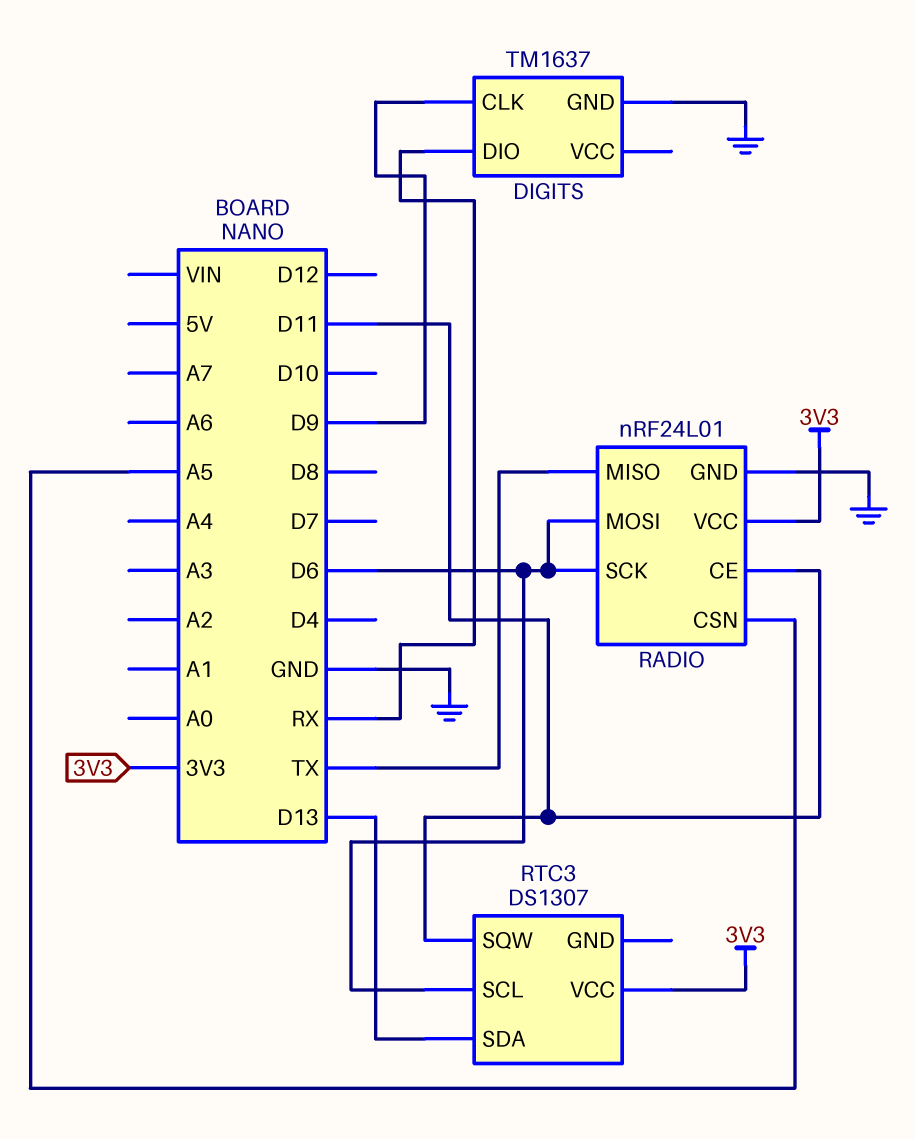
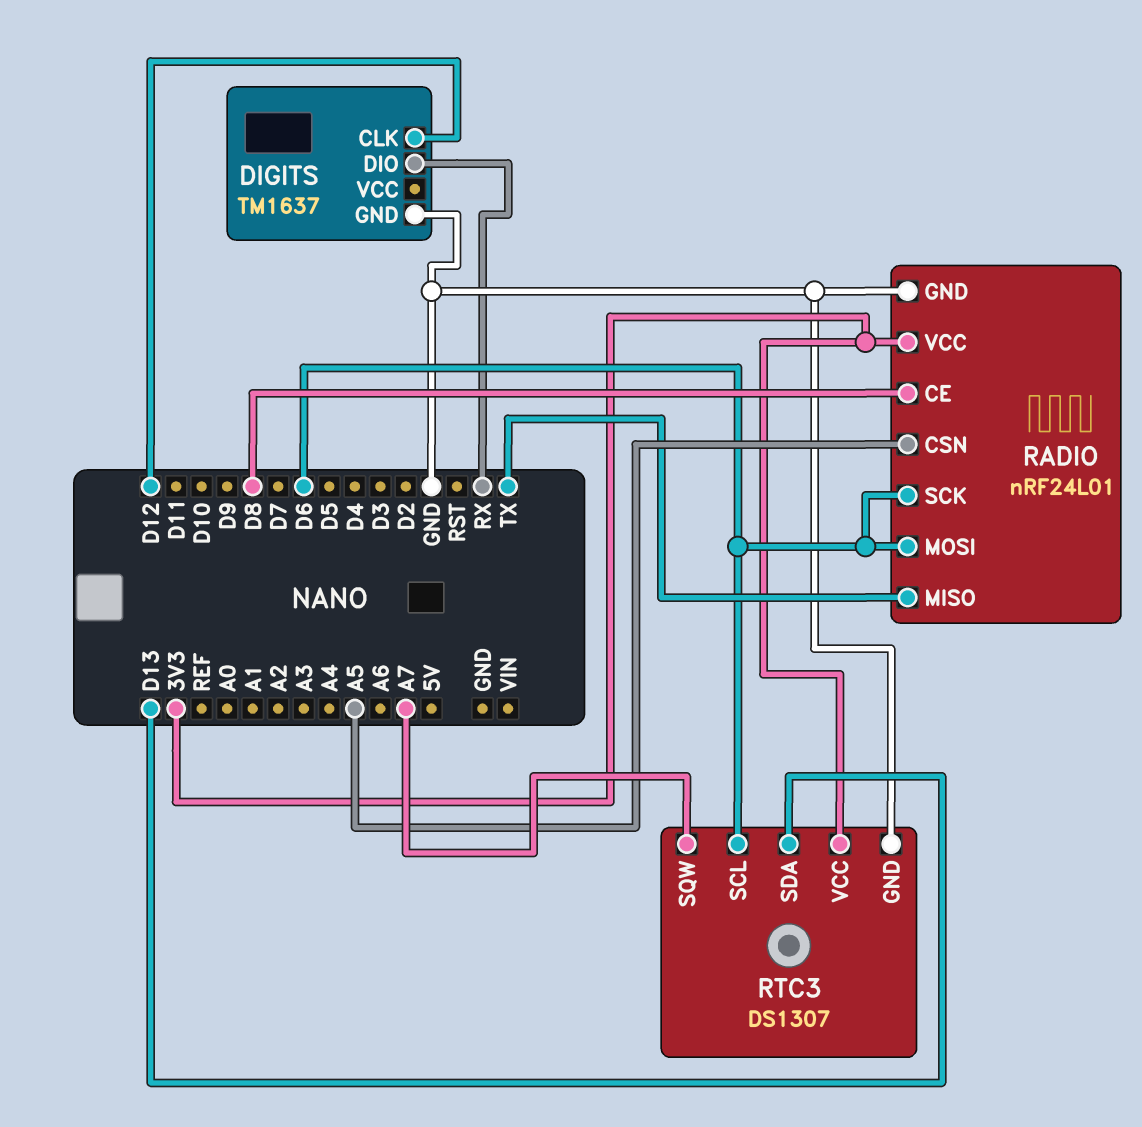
DIGITS pin CLK: D9 -> D12
RADIO pin CE: D11 -> D8
RTC3 pin GND: none -> GND
RTC3 pin SQW: D11 -> A7

